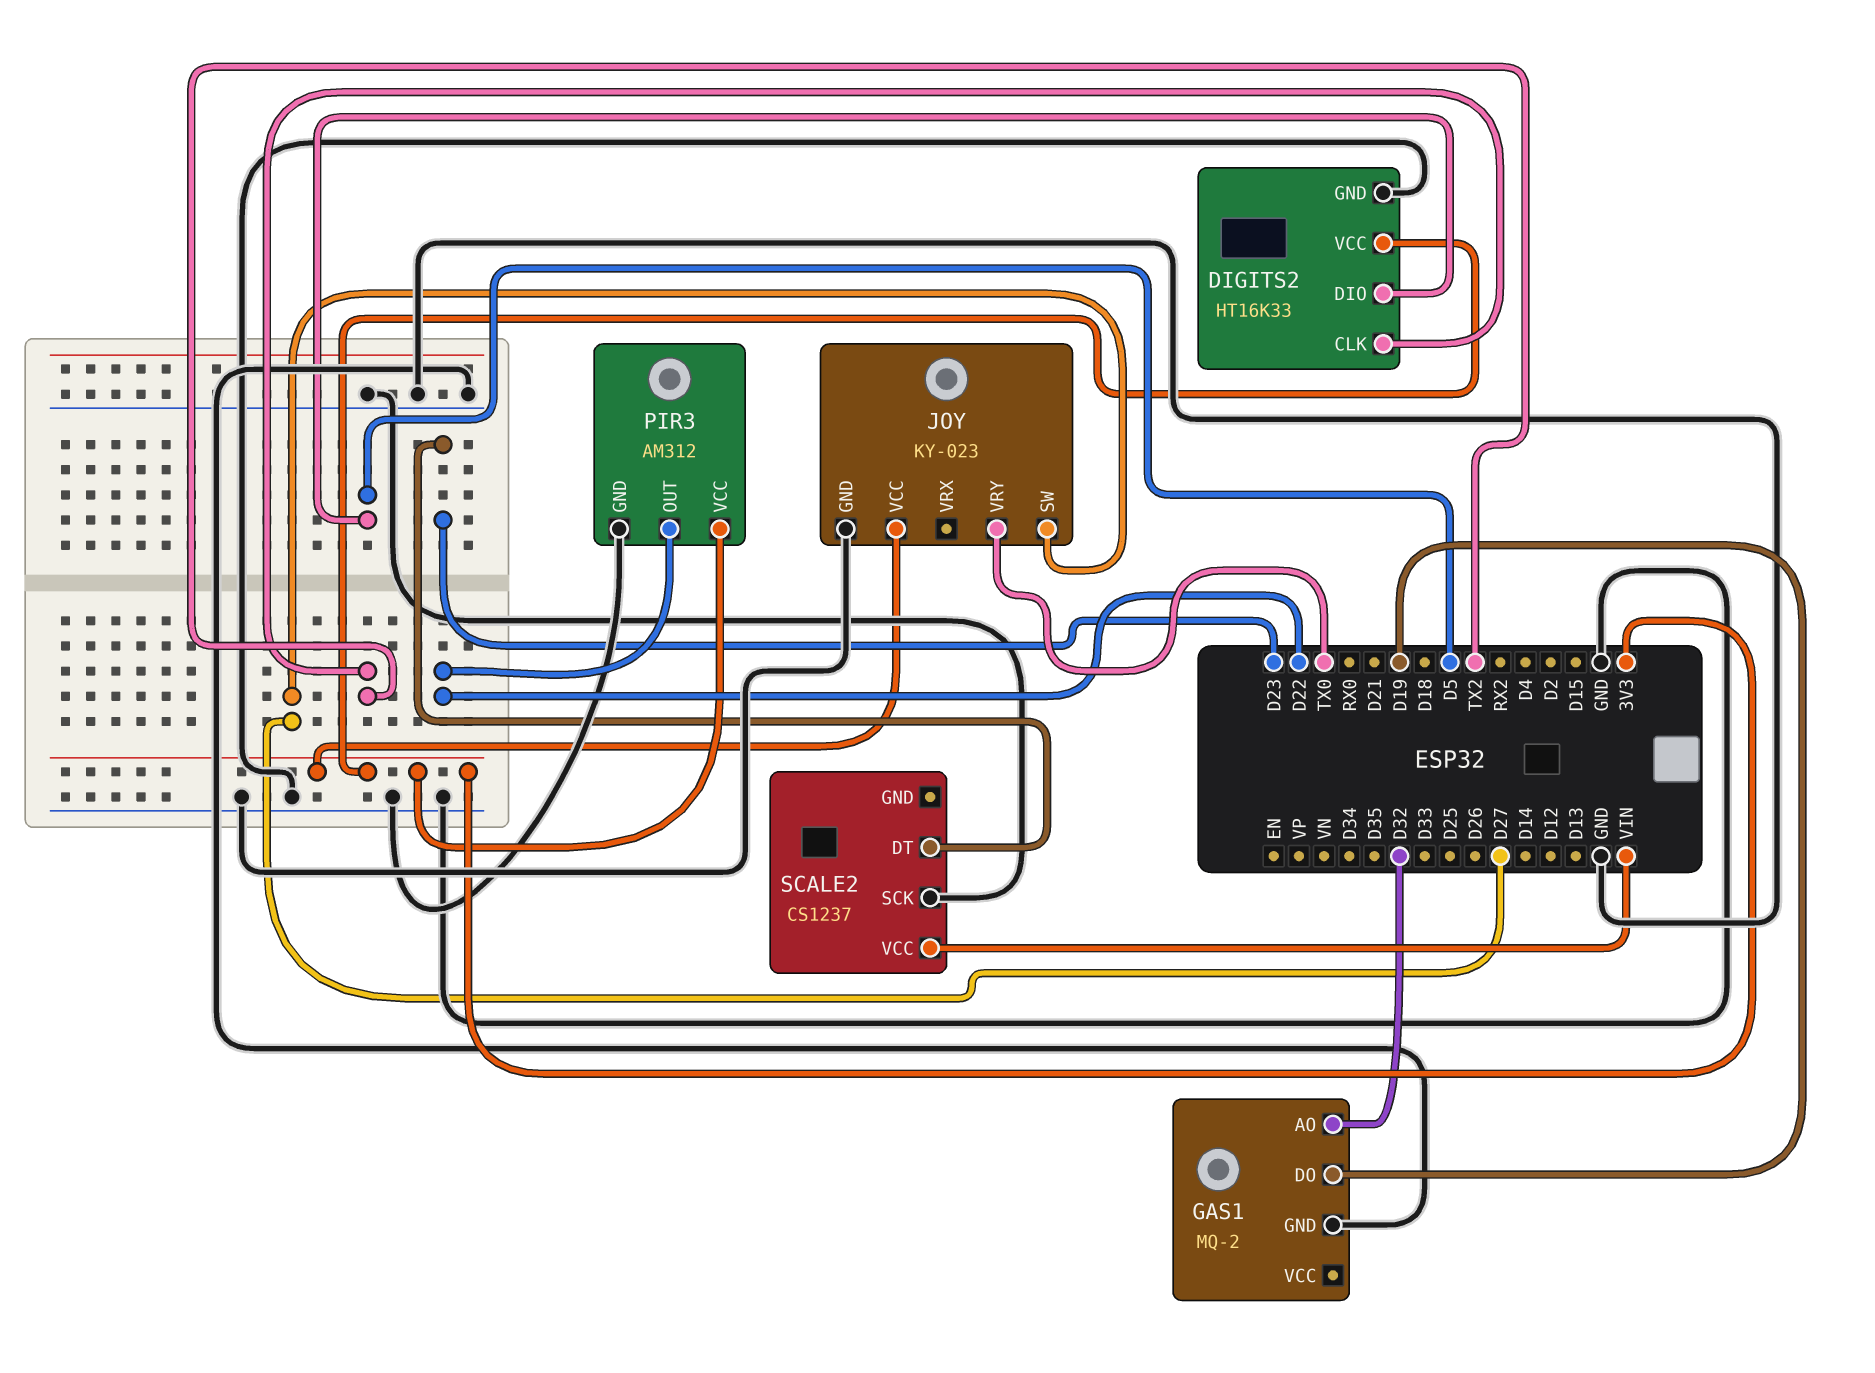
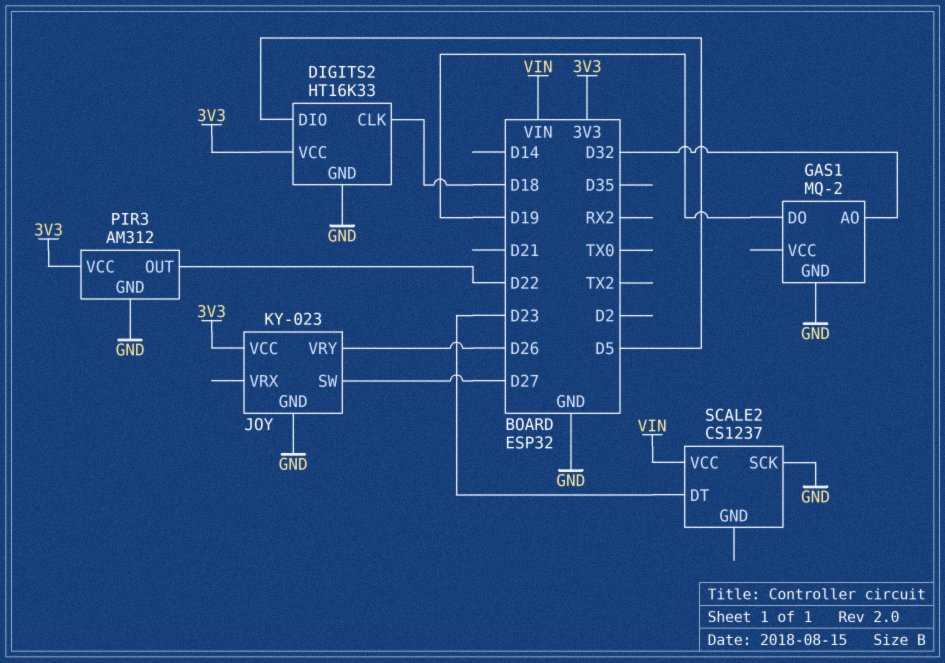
DIGITS2 pin CLK: TX2 -> D18
JOY pin VRY: TX0 -> D26

